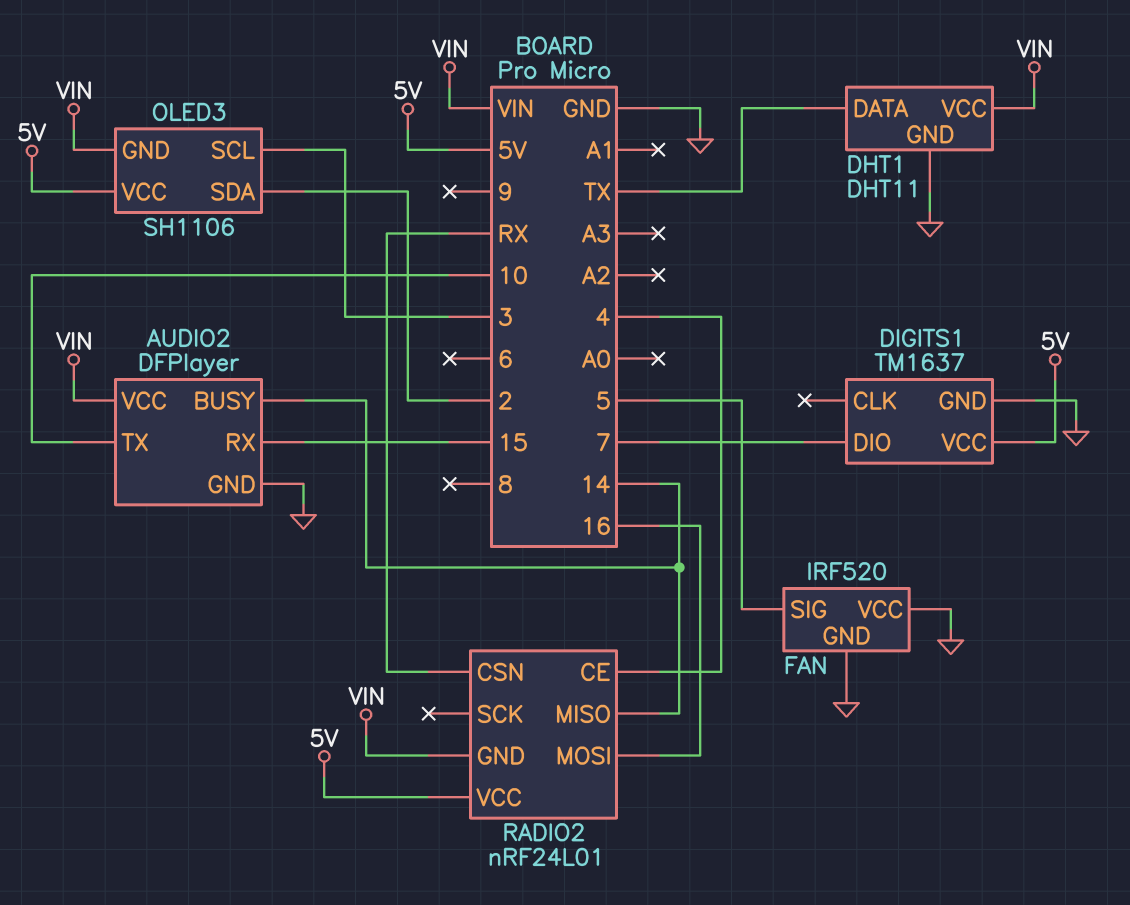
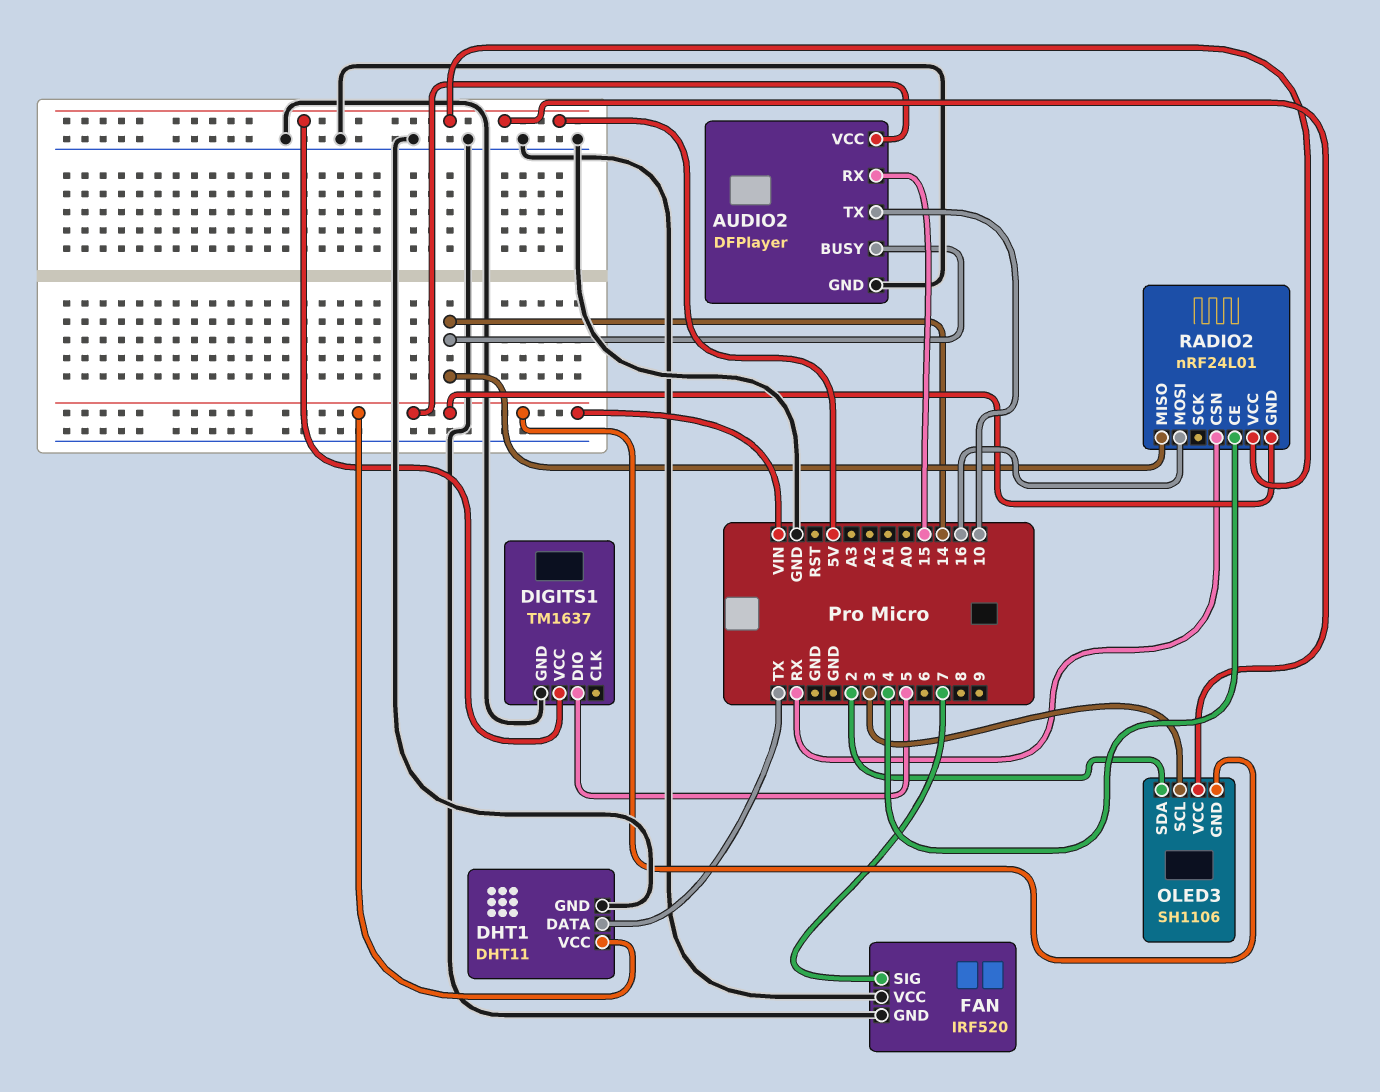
DIGITS1 pin DIO: 7 -> 5
FAN pin SIG: 5 -> 7

